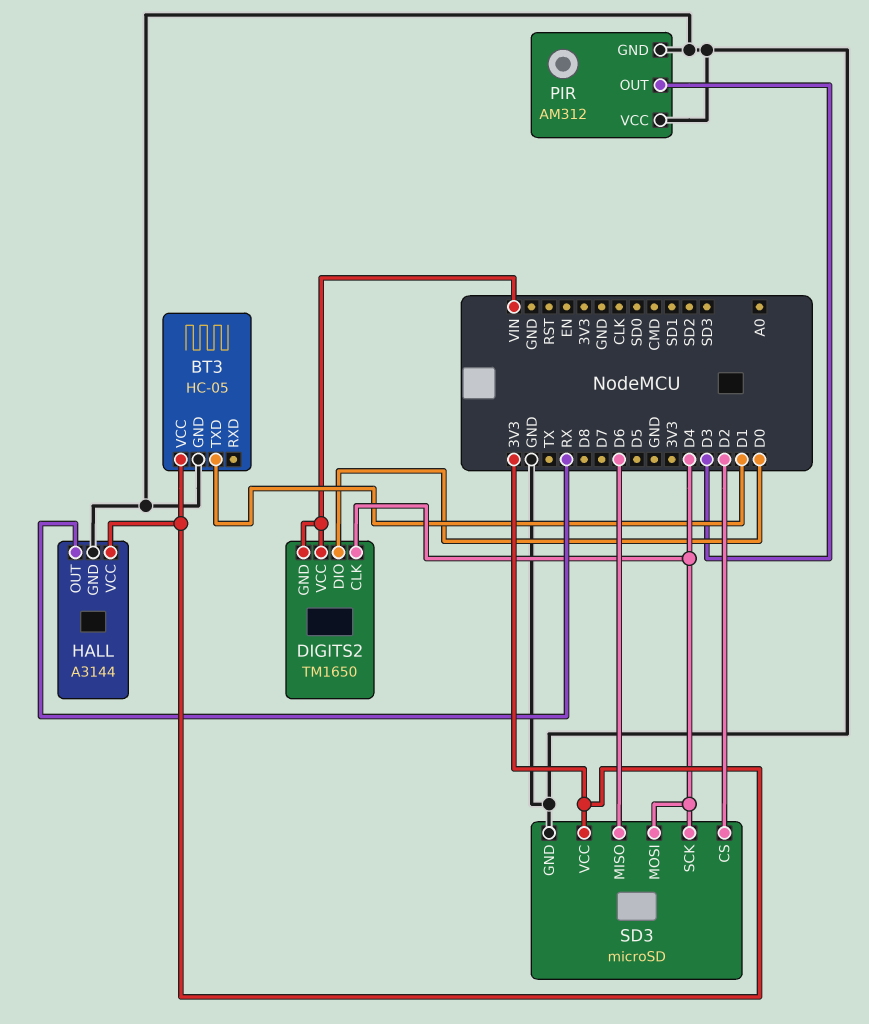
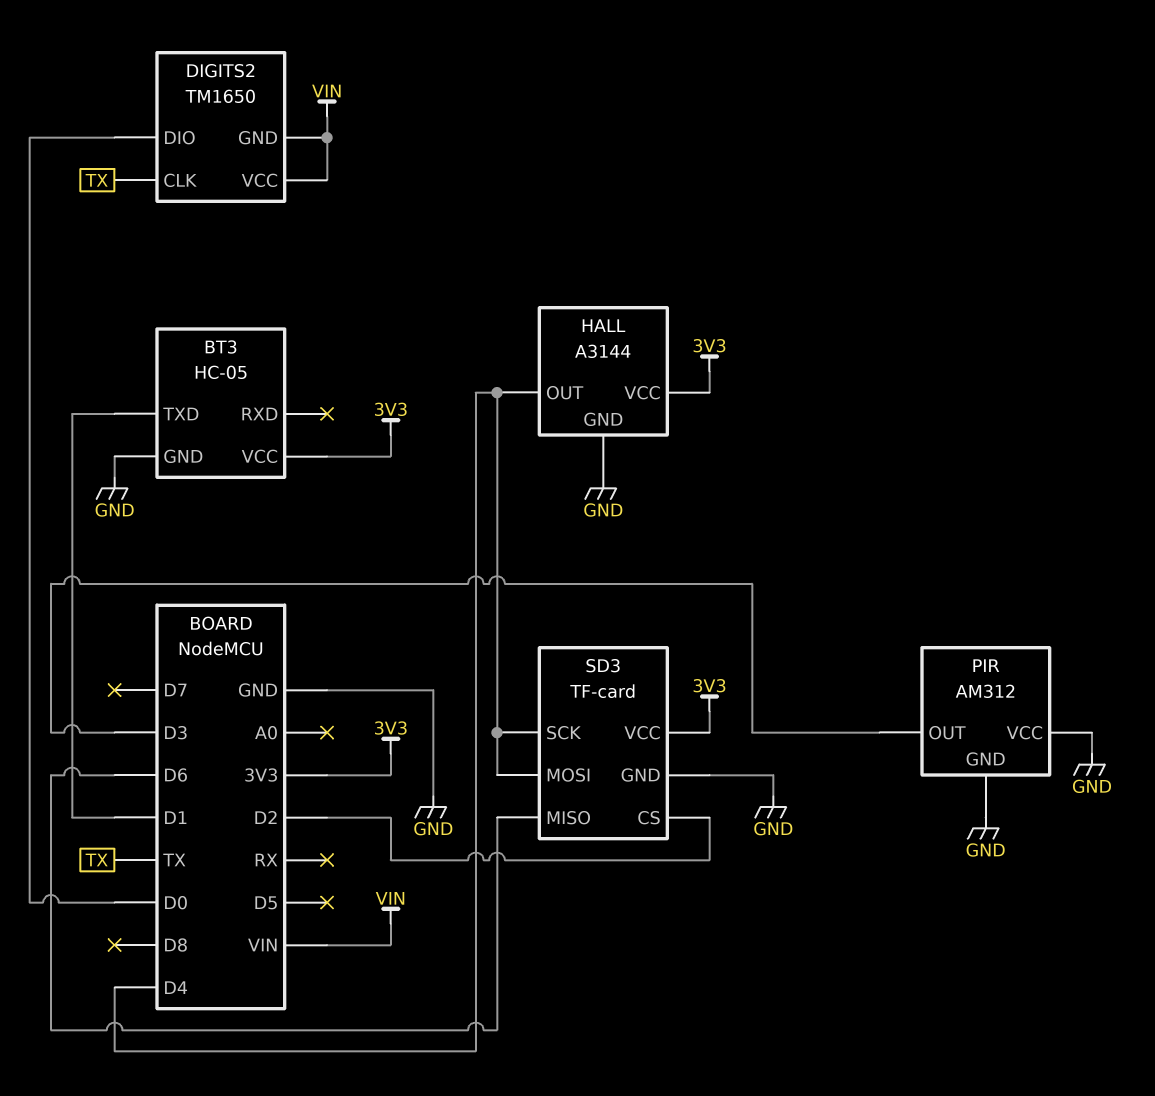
DIGITS2 pin CLK: D4 -> TX
HALL pin OUT: RX -> D4
SD3: microSD -> TF-card

